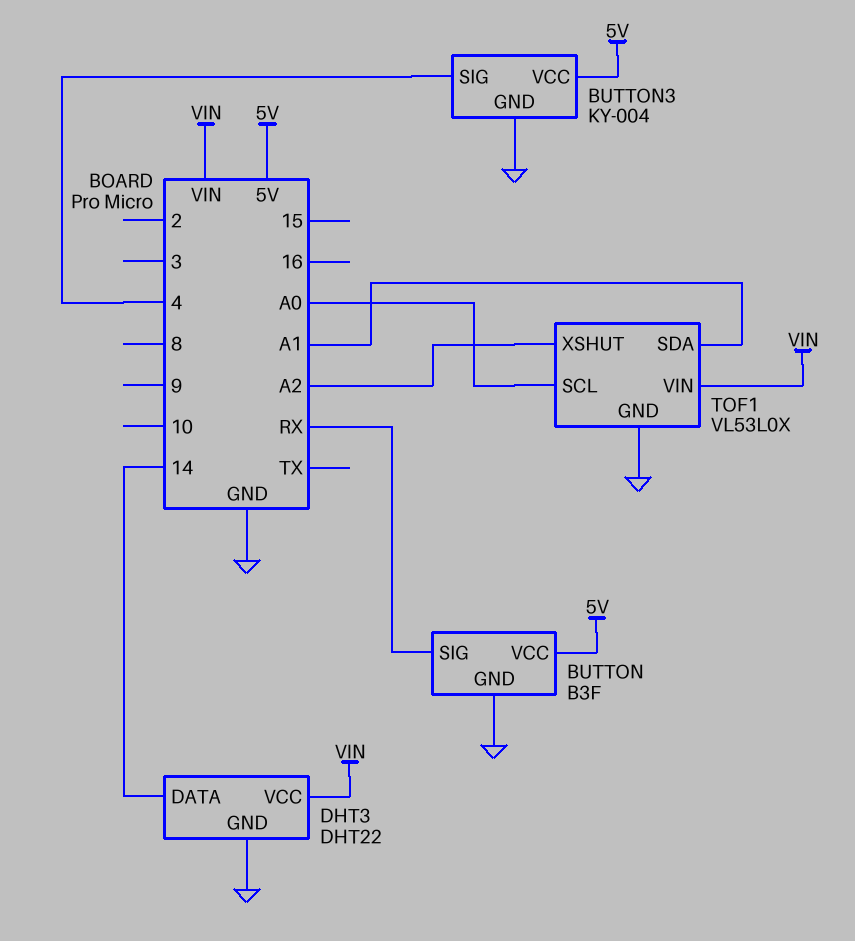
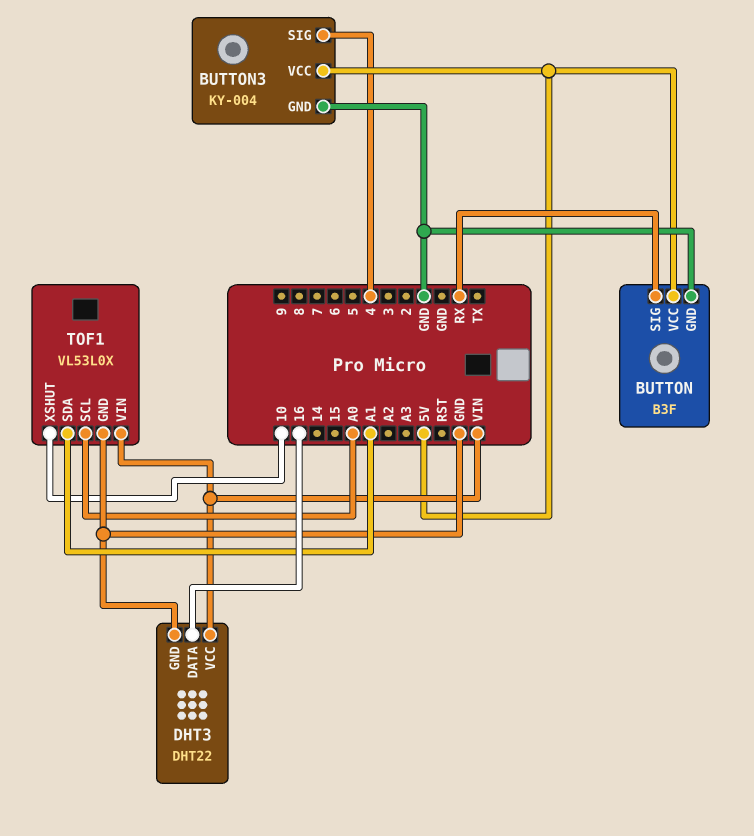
DHT3 pin DATA: 14 -> 16
TOF1 pin XSHUT: A2 -> 10

